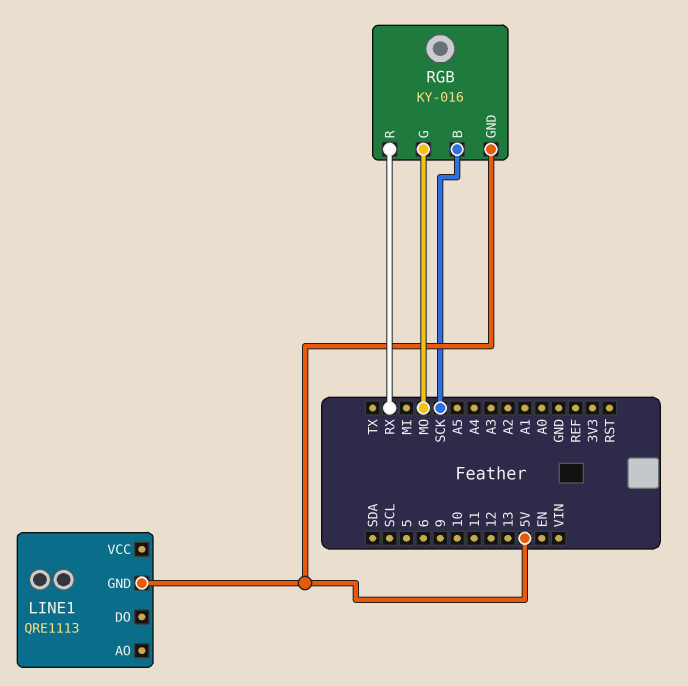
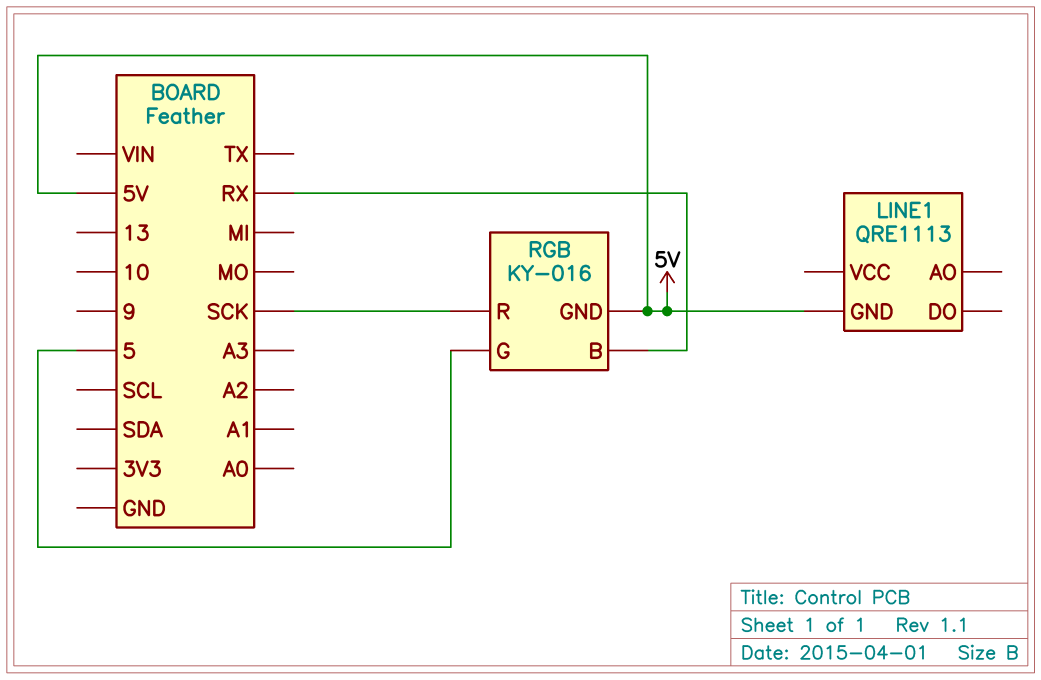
RGB pin B: SCK -> RX
RGB pin G: MO -> 5
RGB pin R: RX -> SCK

